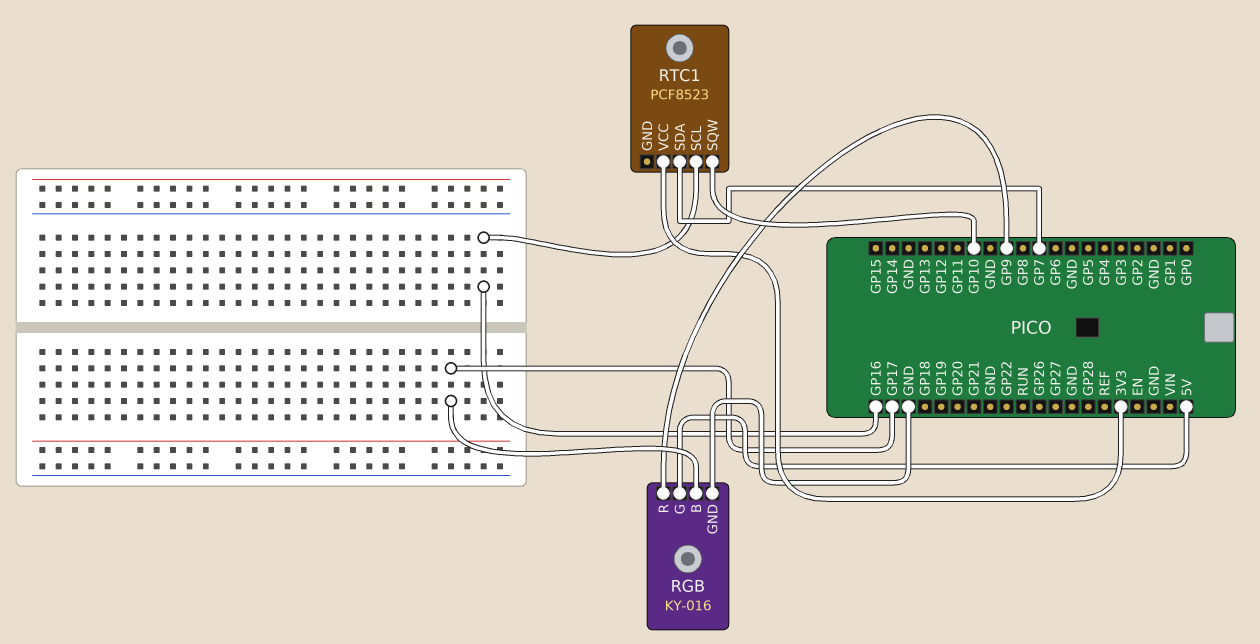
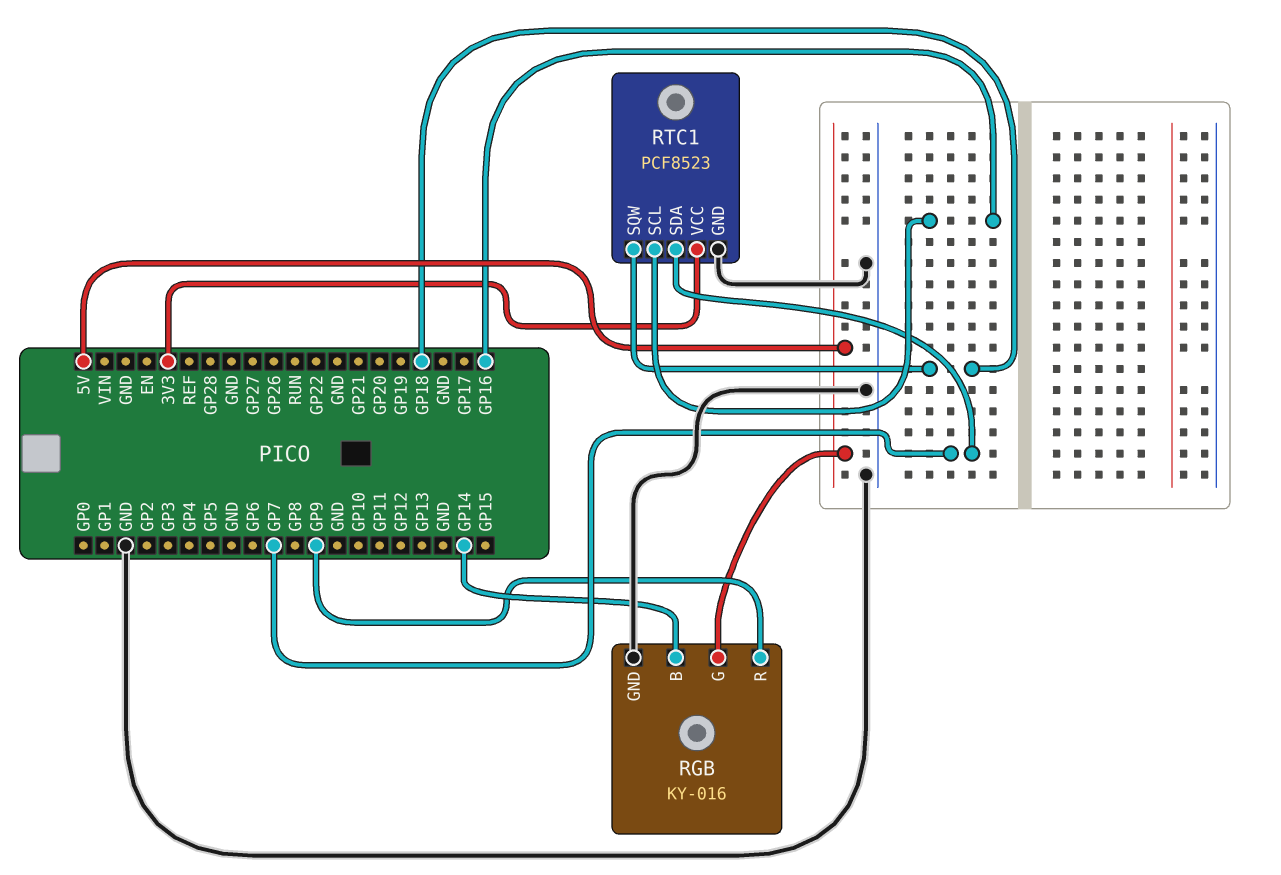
RGB pin B: GP17 -> GP14
RTC1 pin GND: none -> GND
RTC1 pin SQW: GP10 -> GP18

